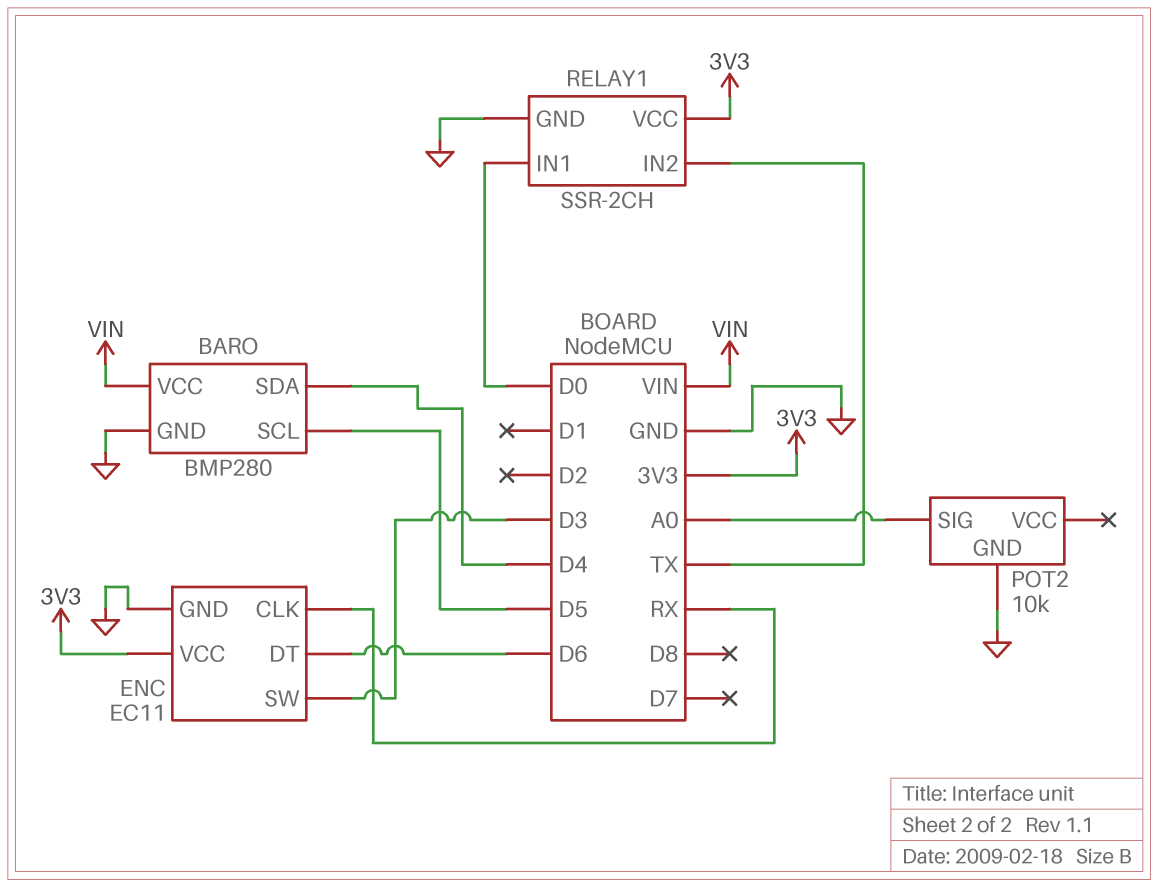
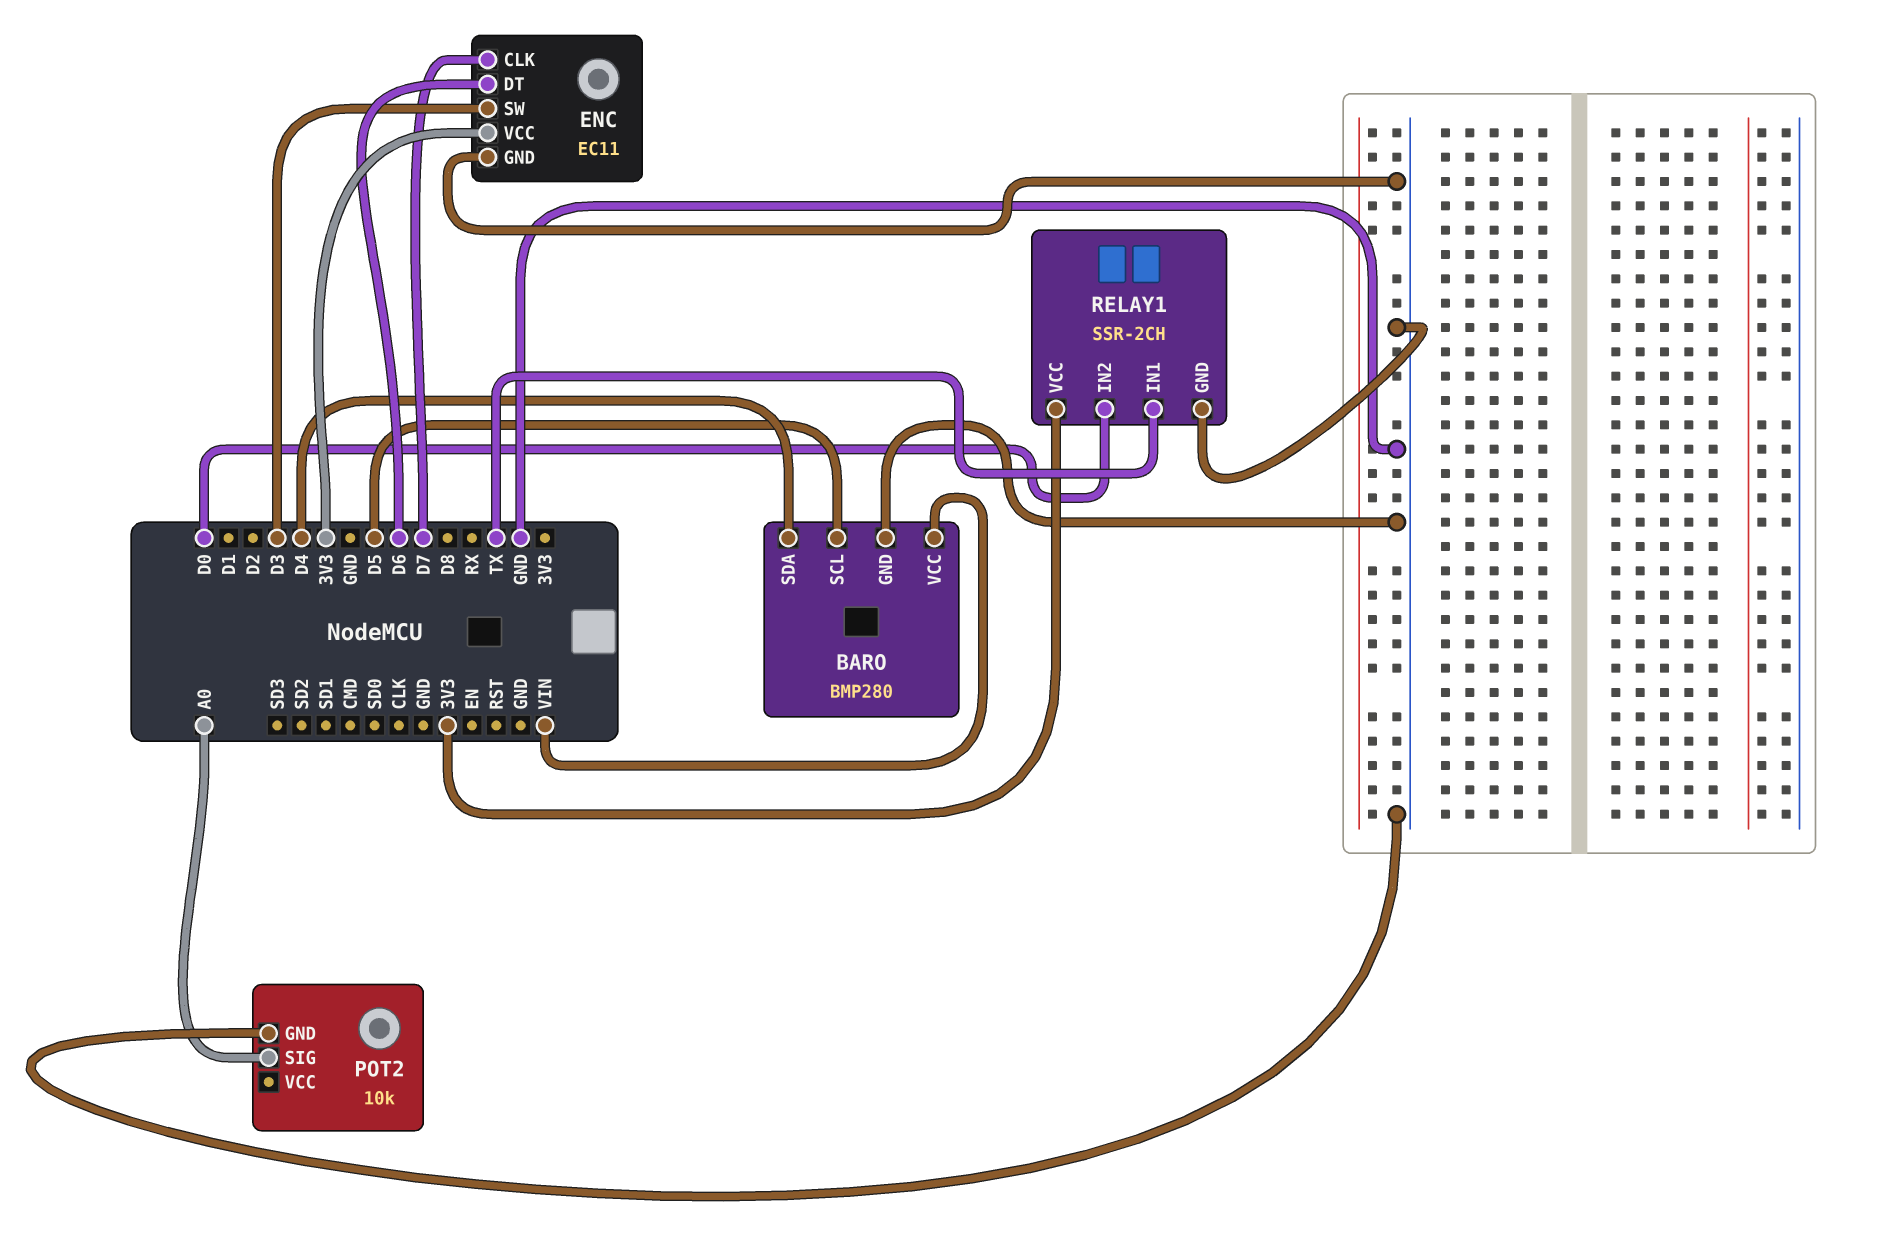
ENC pin CLK: RX -> D7
RELAY1 pin IN1: D0 -> TX
RELAY1 pin IN2: TX -> D0

